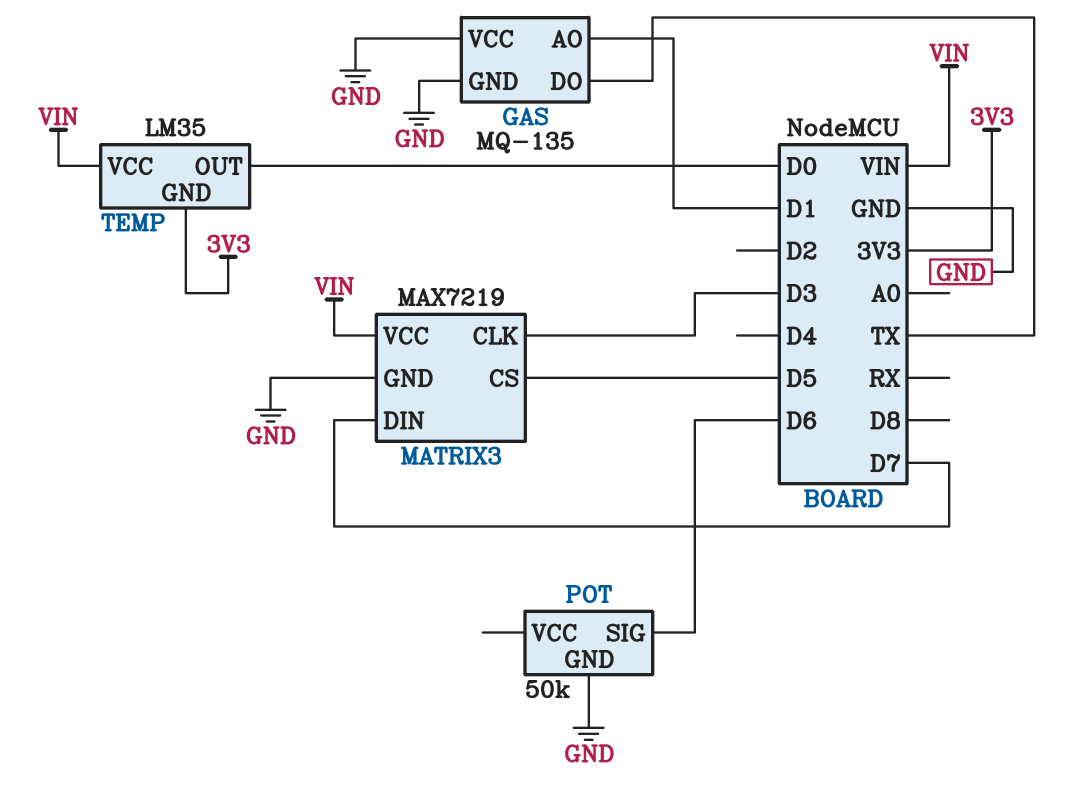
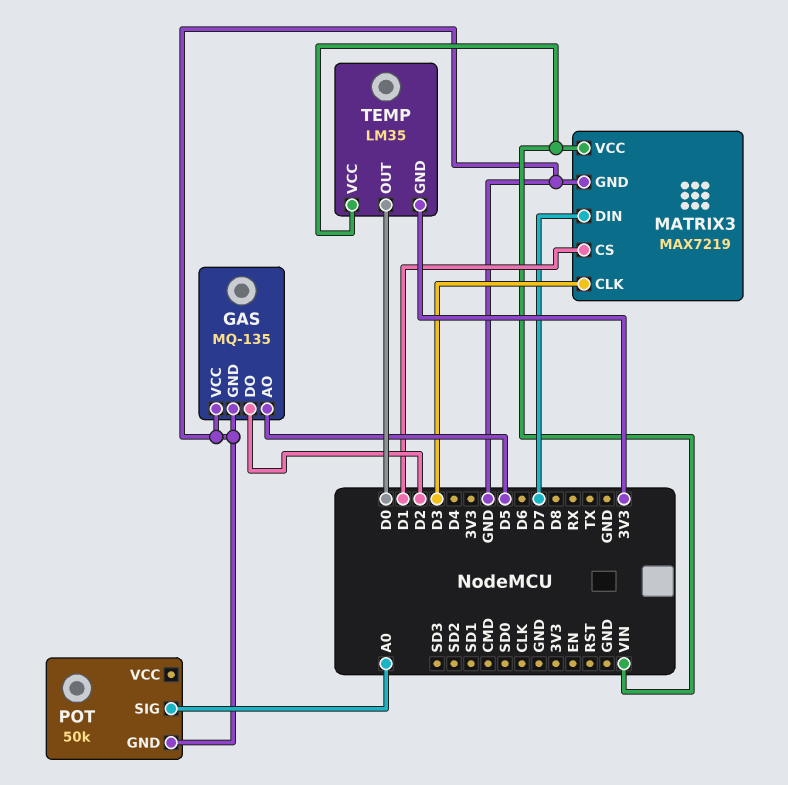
GAS pin AO: D1 -> D5
GAS pin DO: TX -> D2
MATRIX3 pin CS: D5 -> D1
POT pin SIG: D6 -> A0

